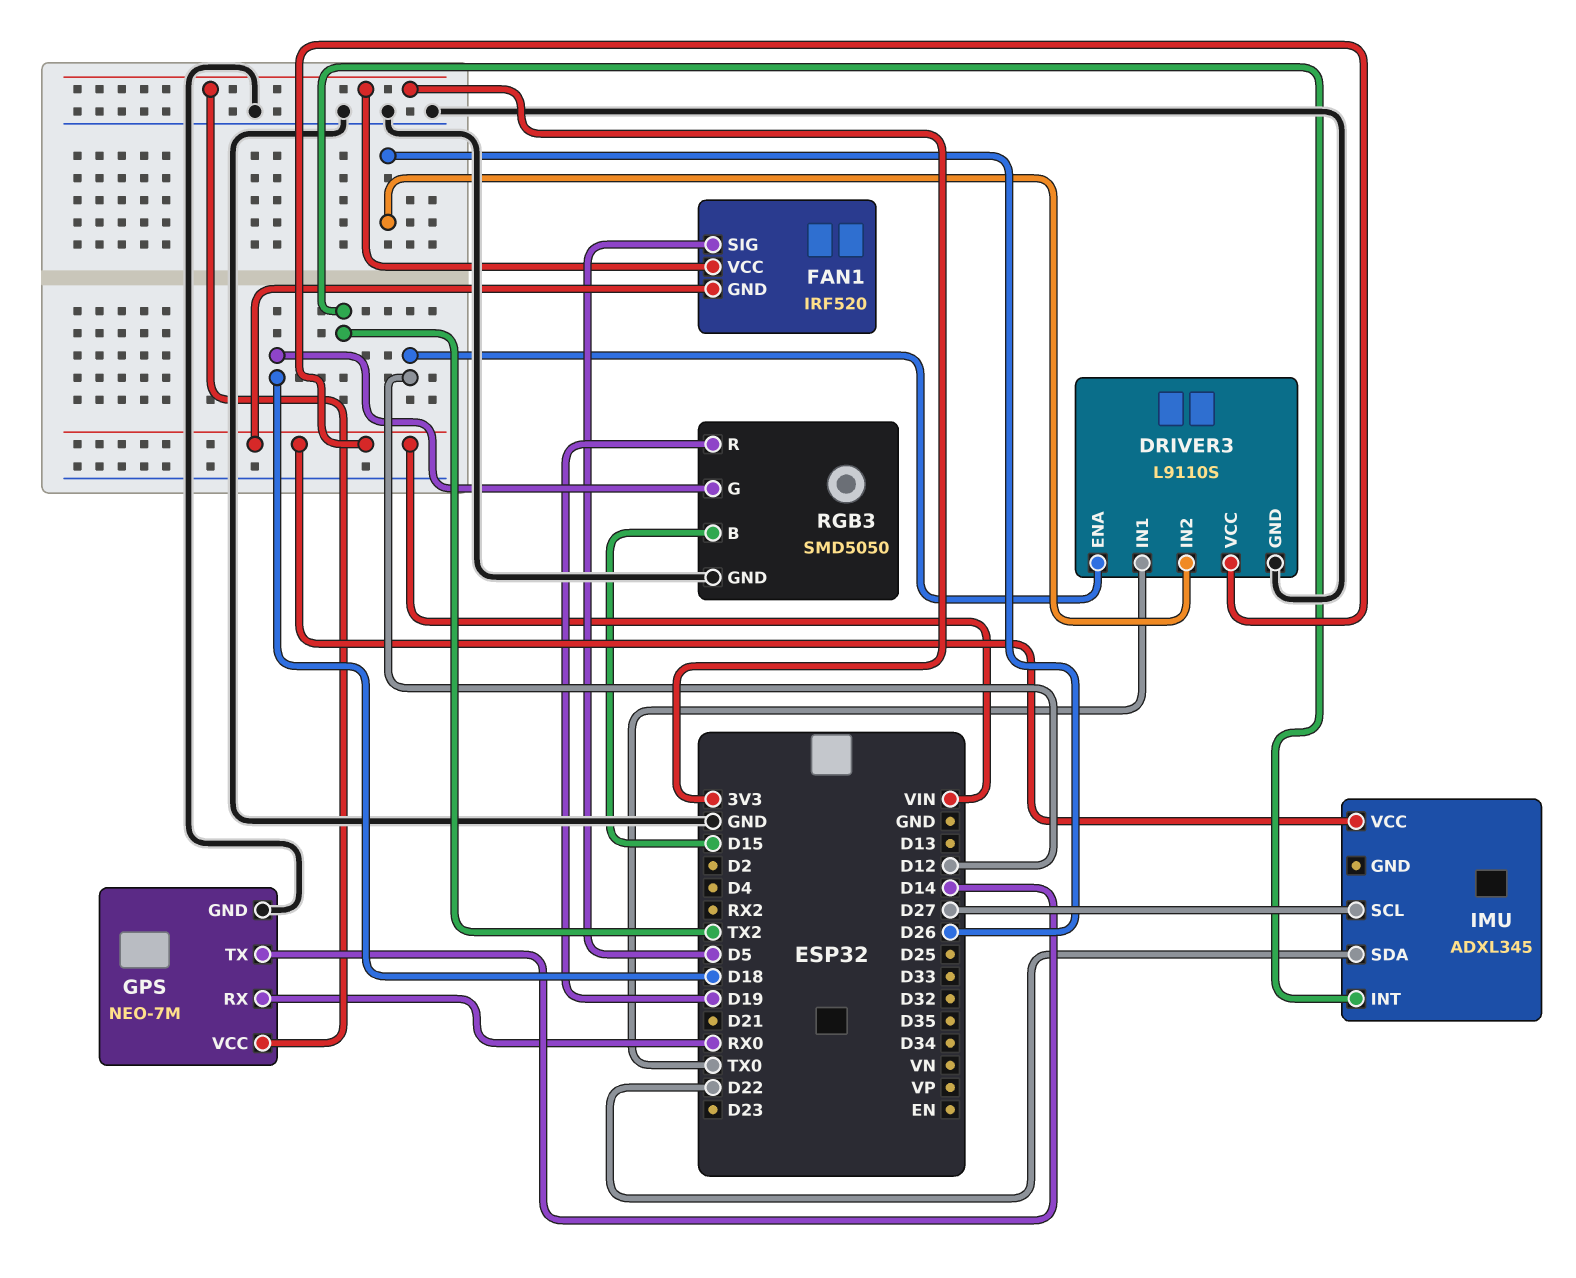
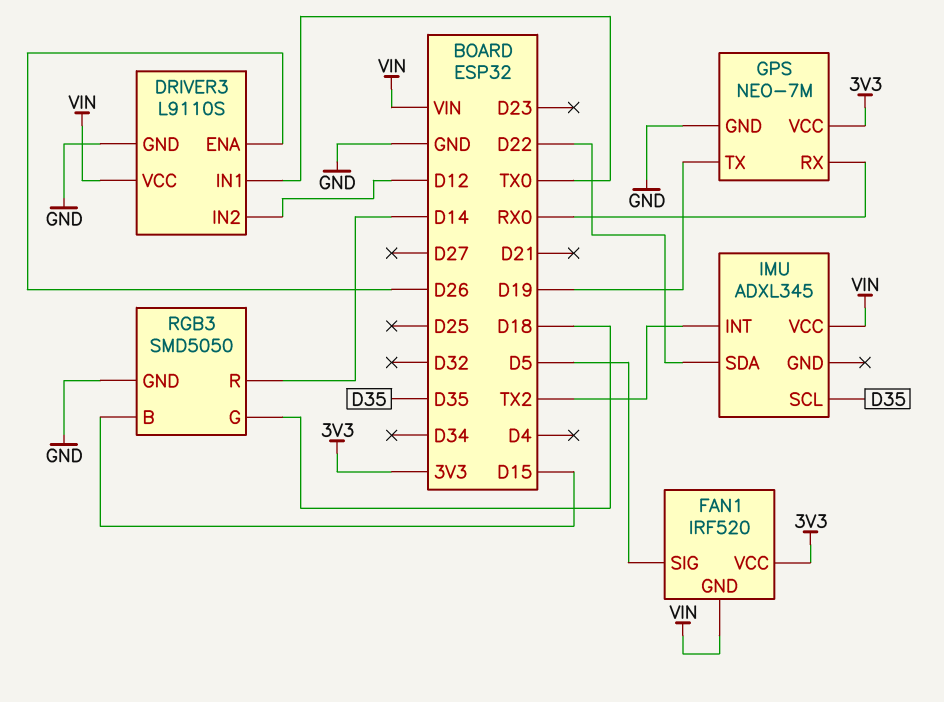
DRIVER3 pin ENA: D12 -> D26
DRIVER3 pin IN2: D26 -> D12
GPS pin TX: D14 -> D19
IMU pin SCL: D27 -> D35
RGB3 pin R: D19 -> D14

